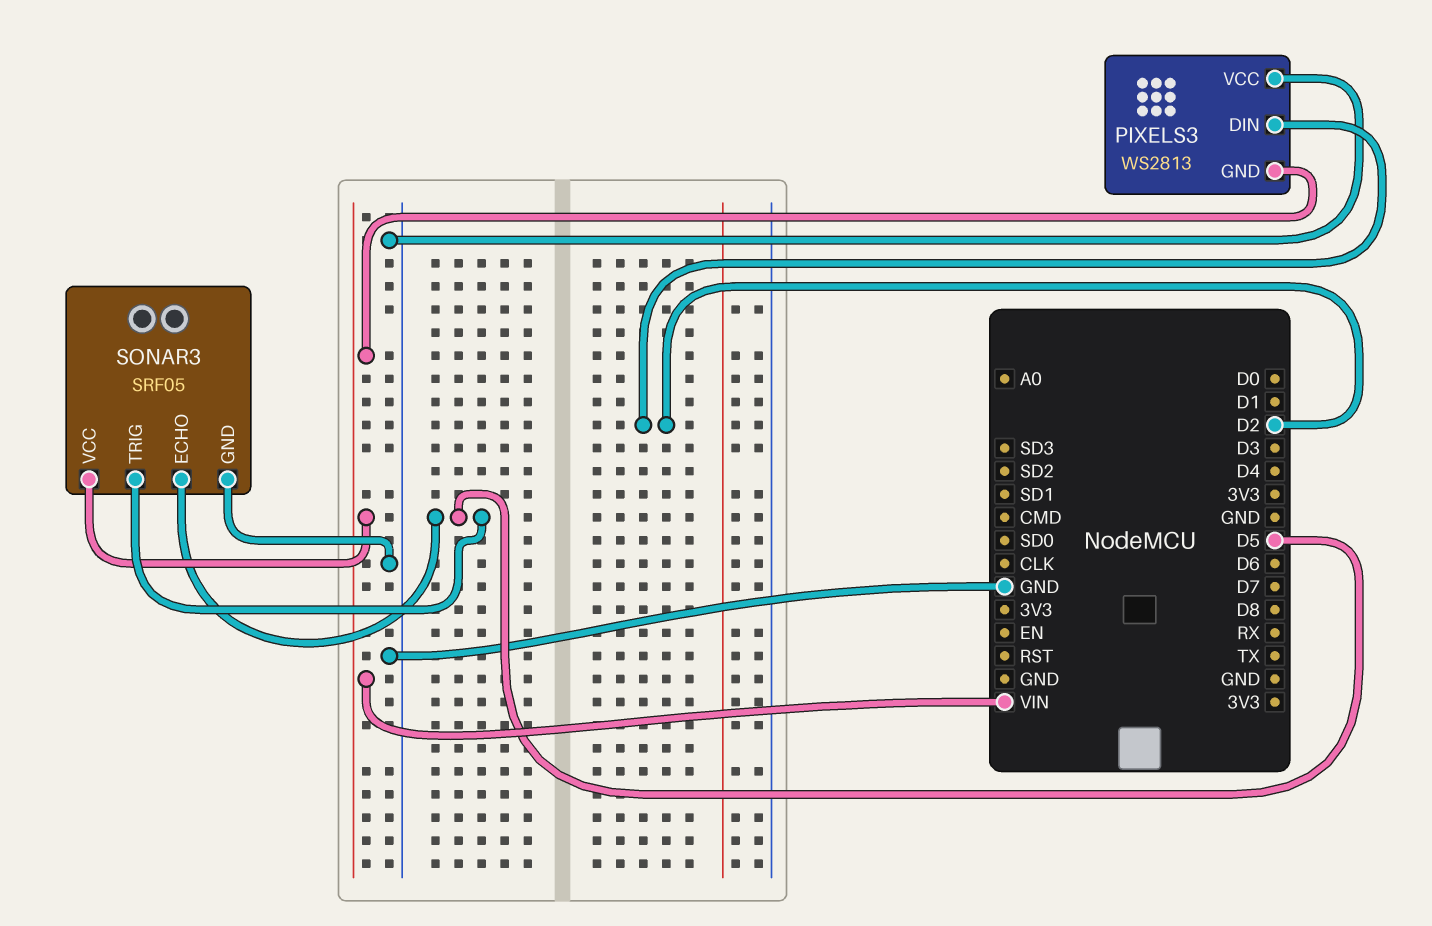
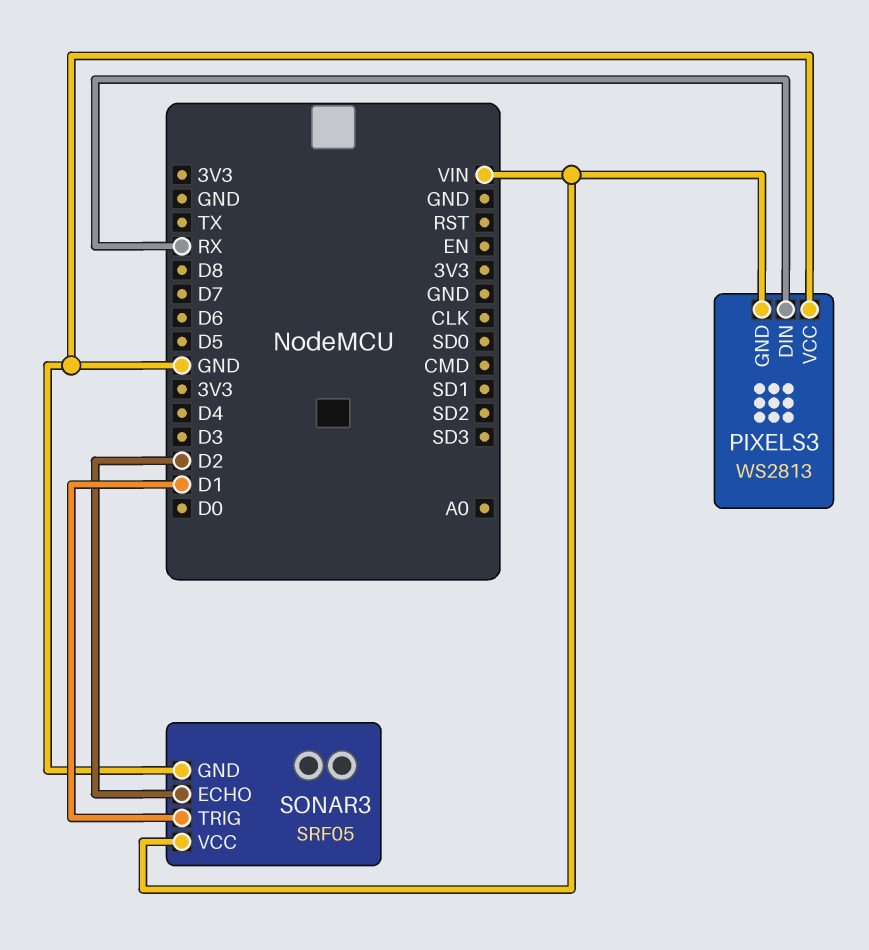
PIXELS3 pin DIN: D2 -> RX
SONAR3 pin ECHO: D5 -> D2
SONAR3 pin TRIG: D5 -> D1

